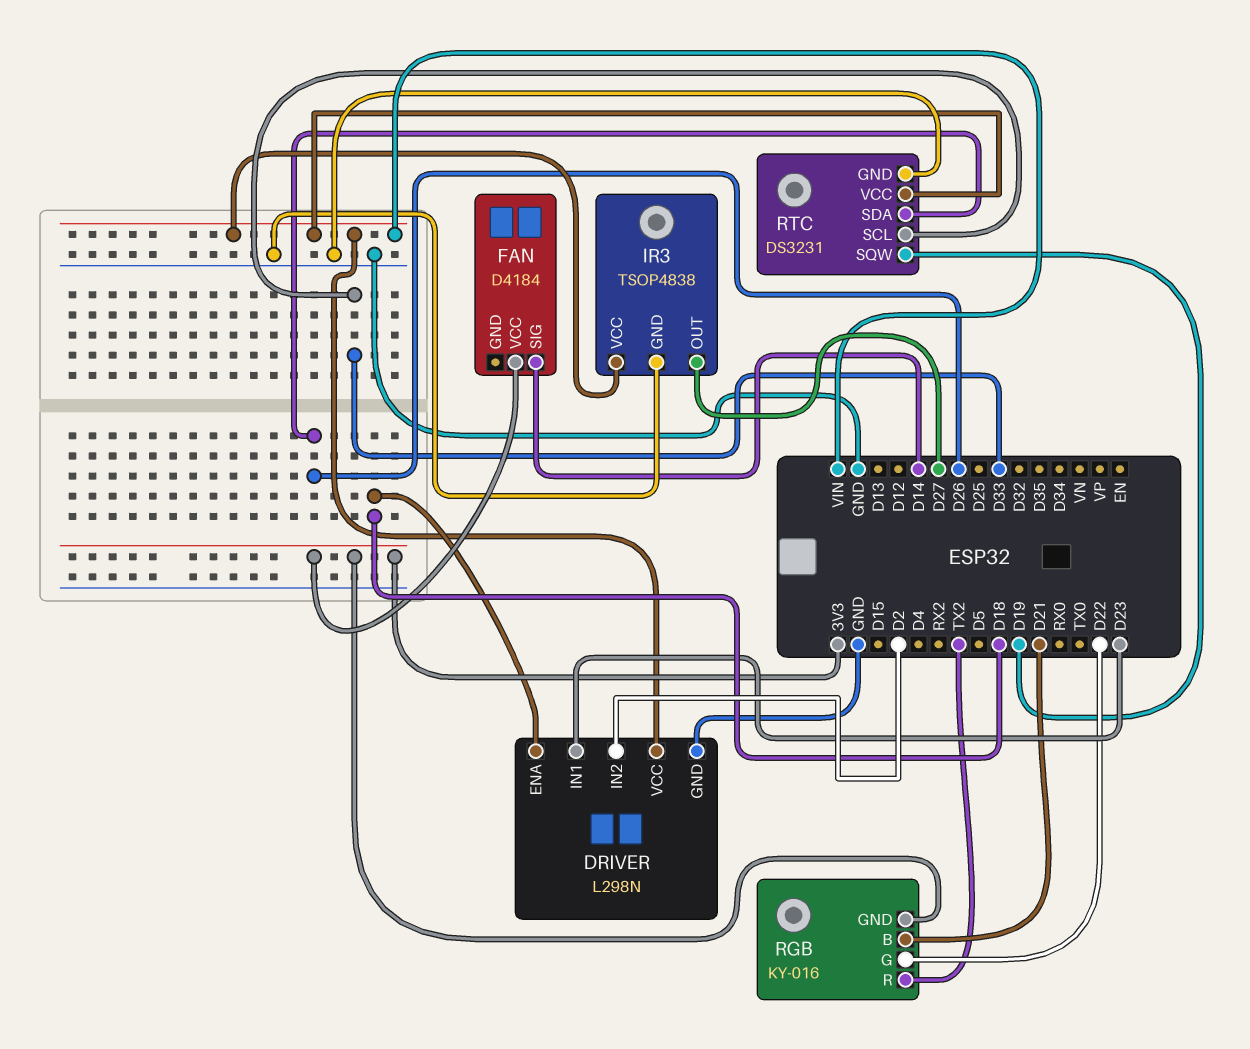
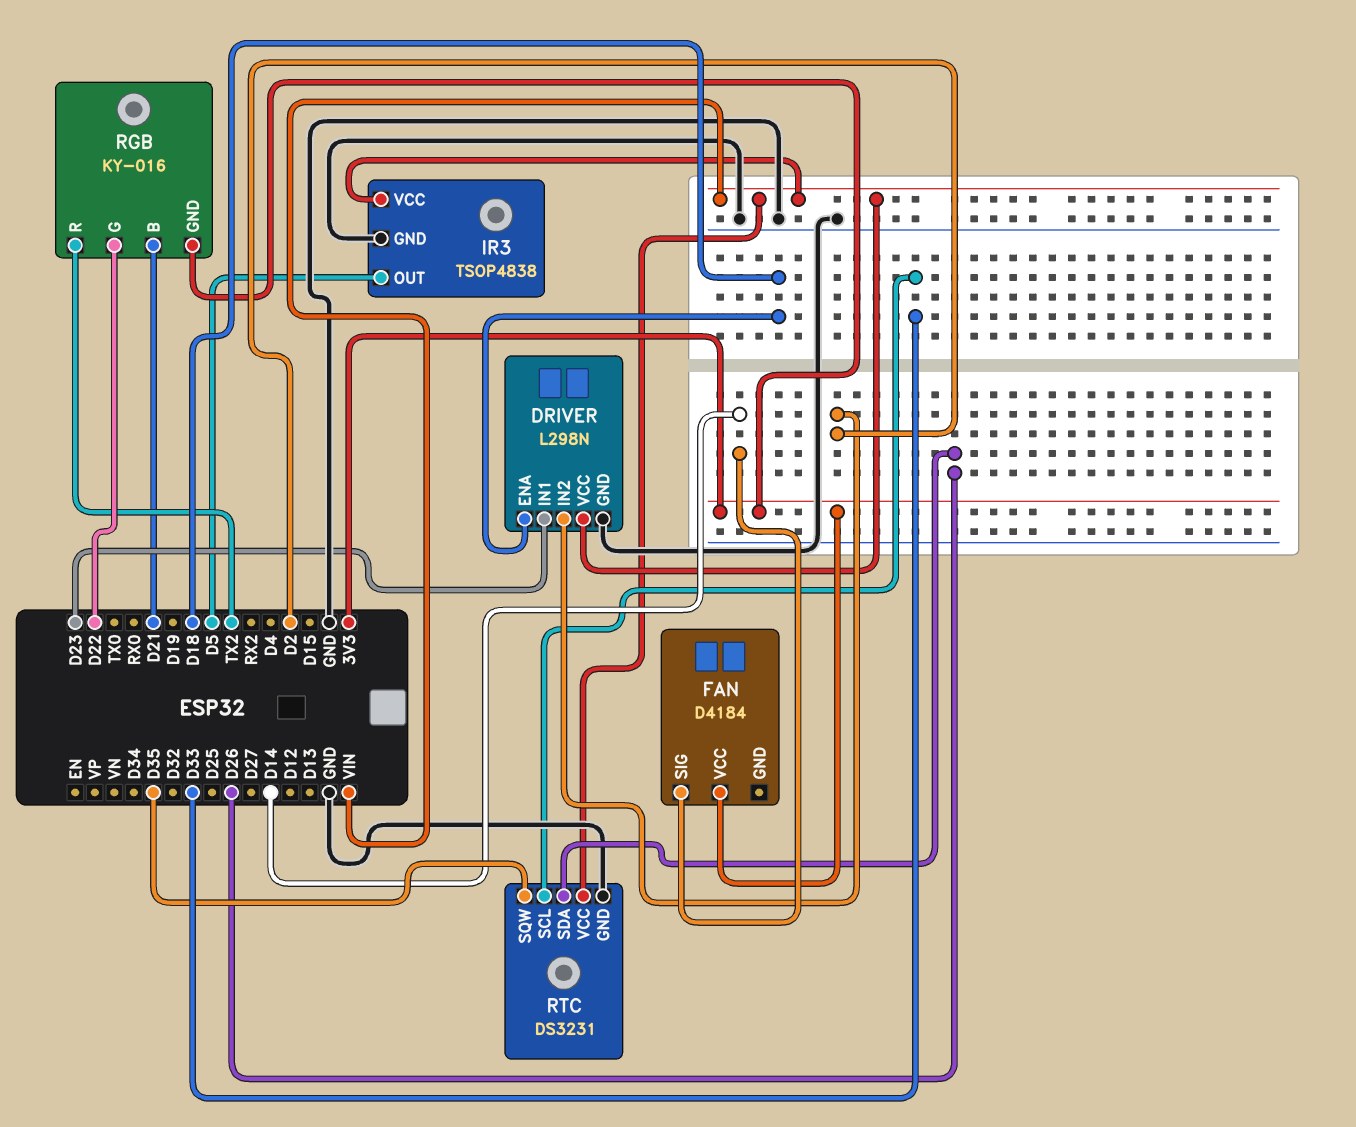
IR3 pin OUT: D27 -> D5
RTC pin SQW: D19 -> D35

